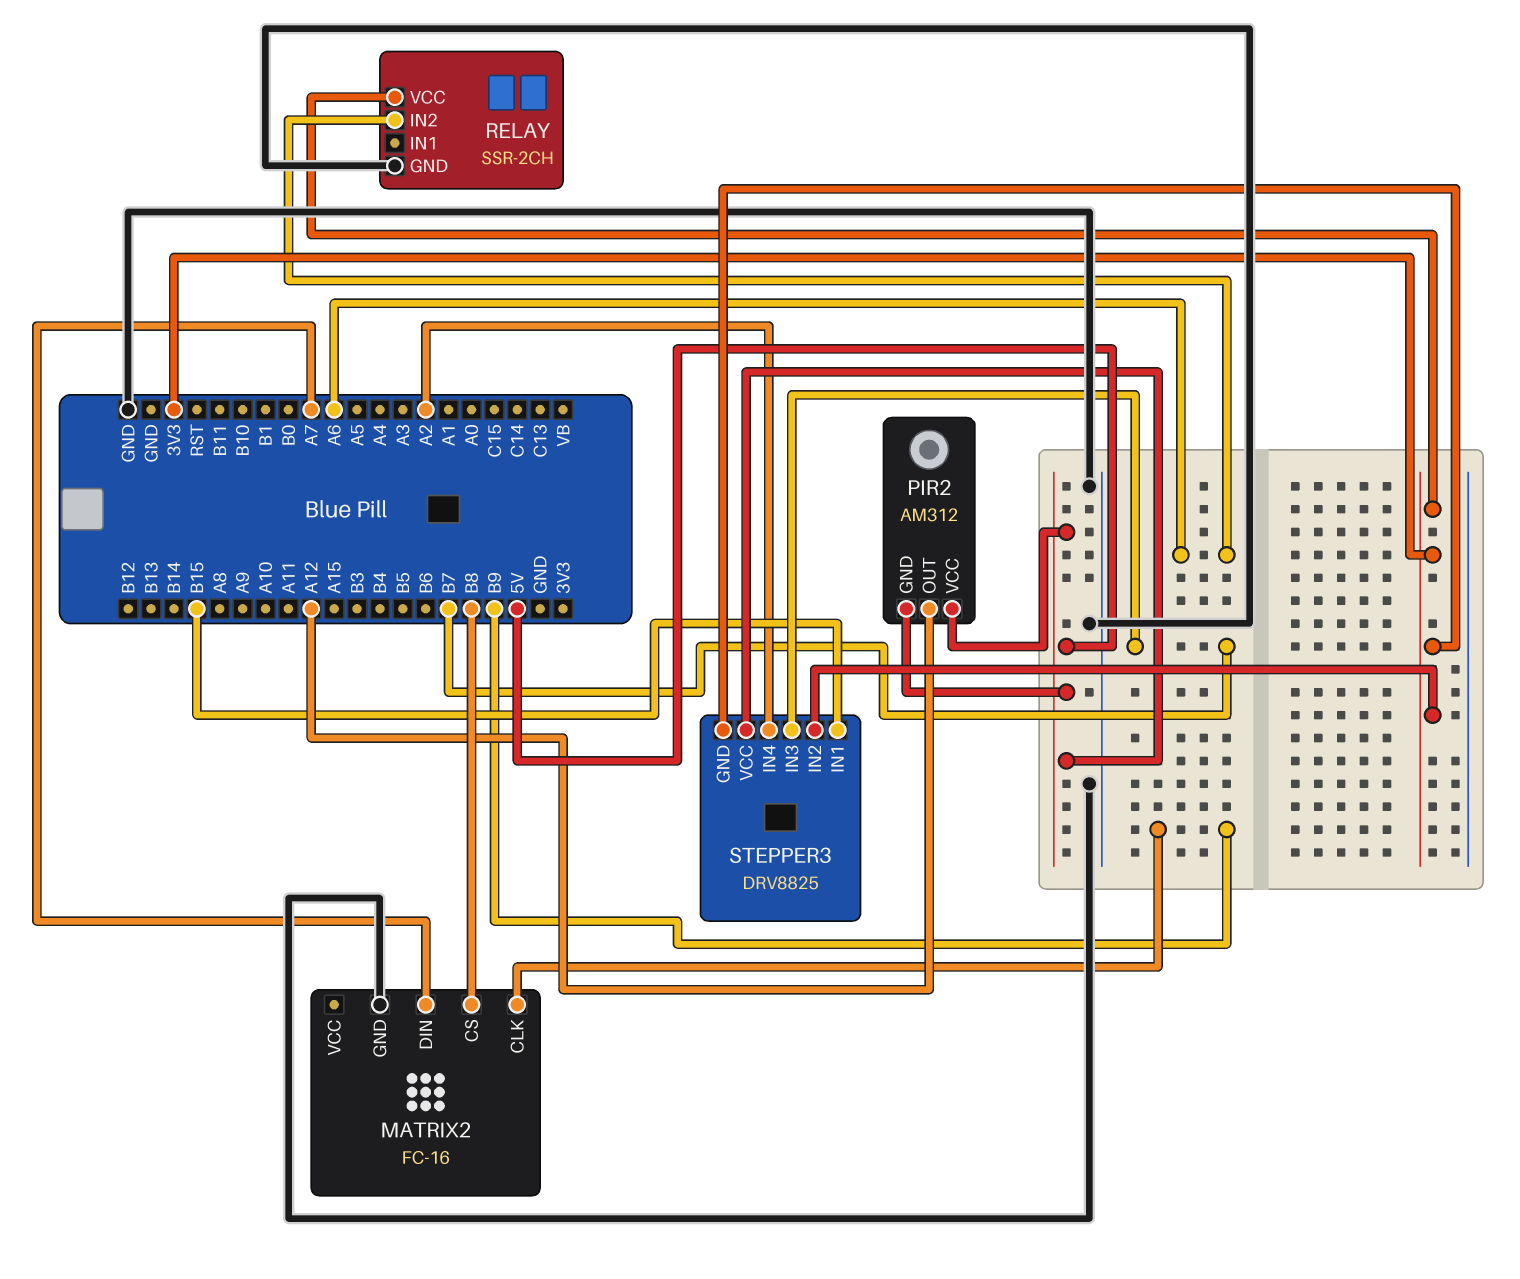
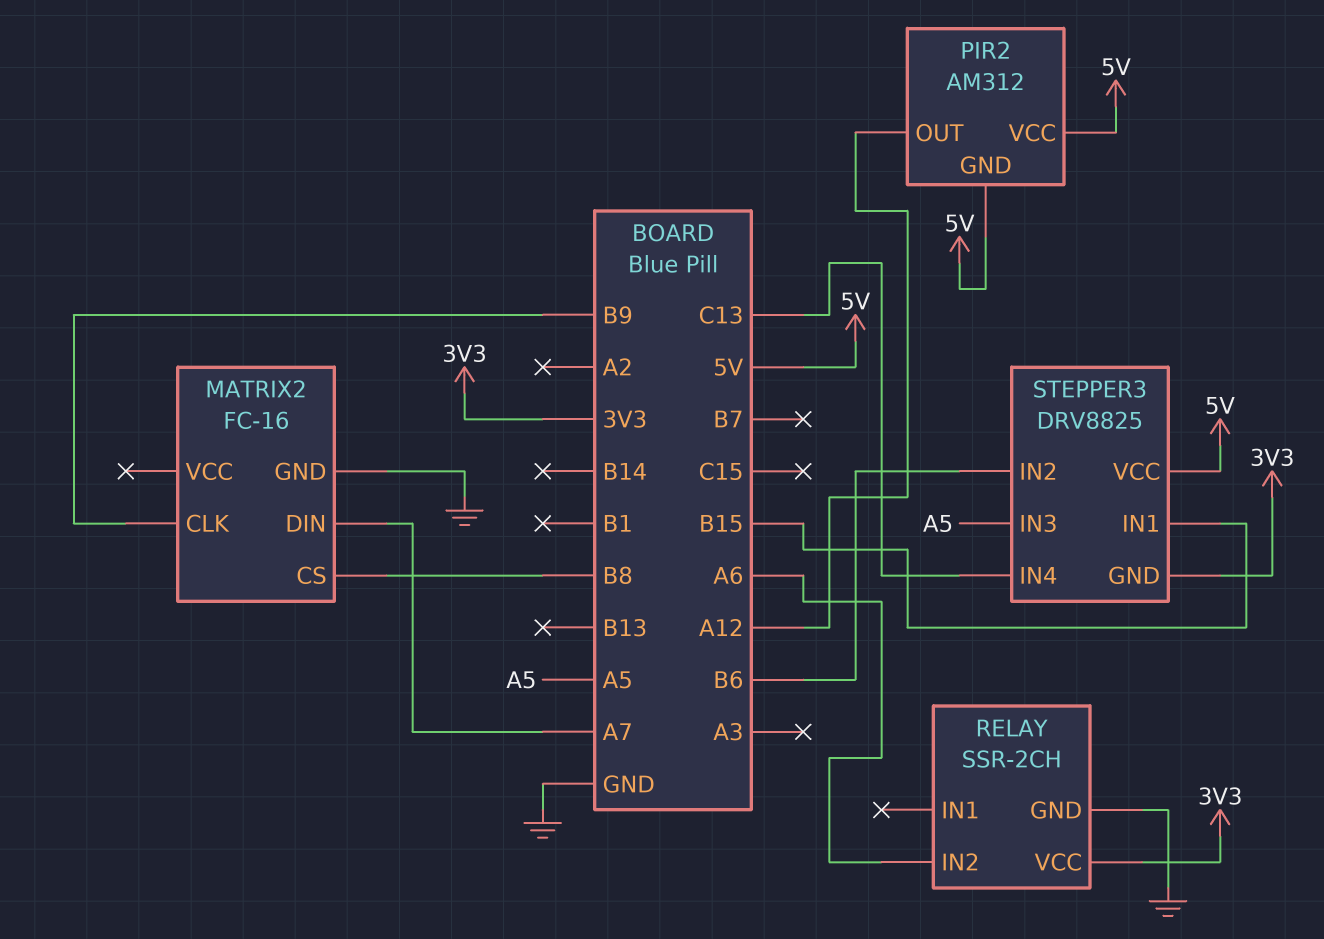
STEPPER3 pin IN2: 3V3 -> B6
STEPPER3 pin IN3: B7 -> A5
STEPPER3 pin IN4: A2 -> C13

